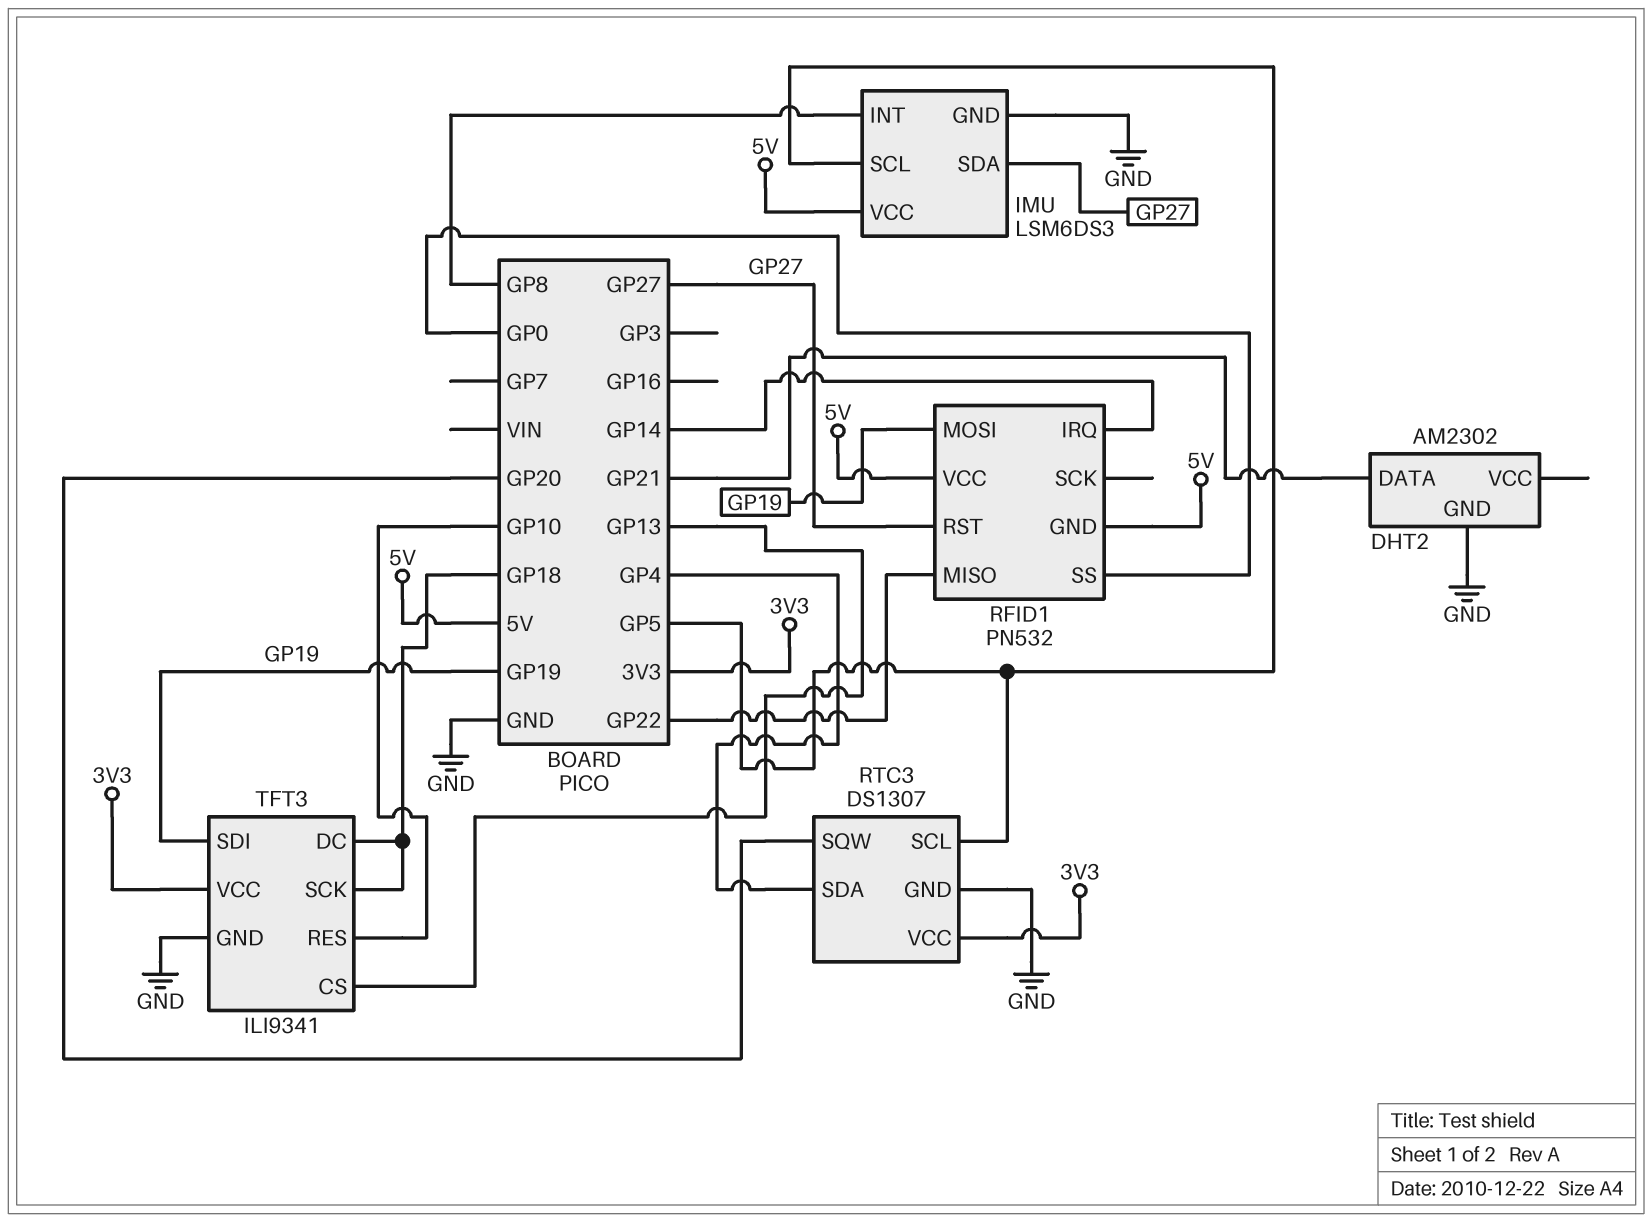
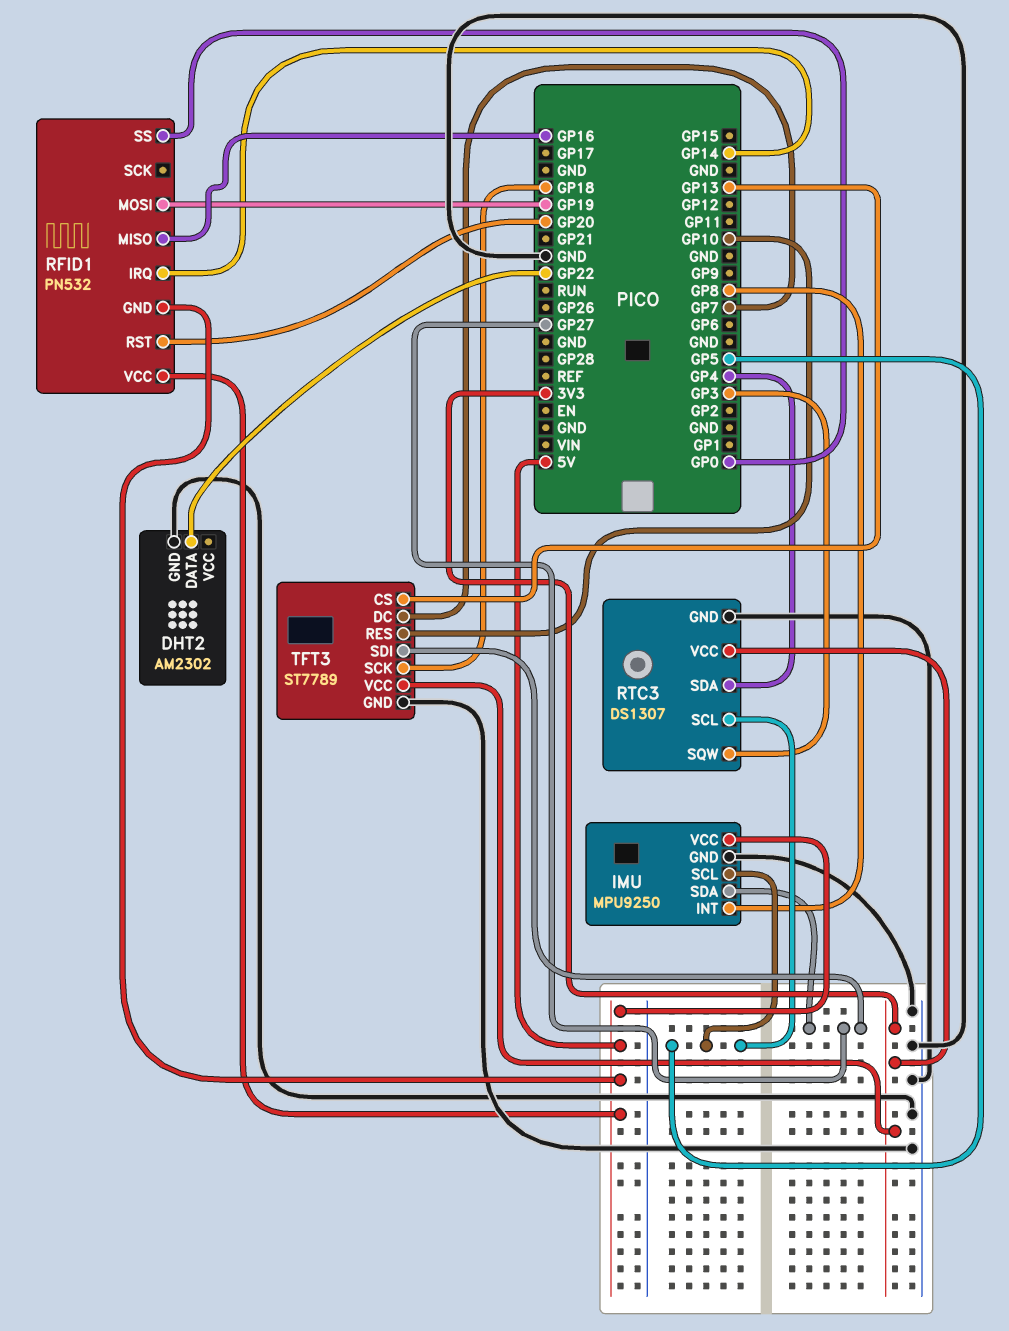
DHT2 pin DATA: GP21 -> GP22
IMU: LSM6DS3 -> MPU9250
RFID1 pin MISO: GP22 -> GP16
RFID1 pin RST: GP27 -> GP20
RTC3 pin SQW: GP20 -> GP3
TFT3: ILI9341 -> ST7789
TFT3 pin DC: GP18 -> GP7
TFT3 pin SDI: GP19 -> GP27

